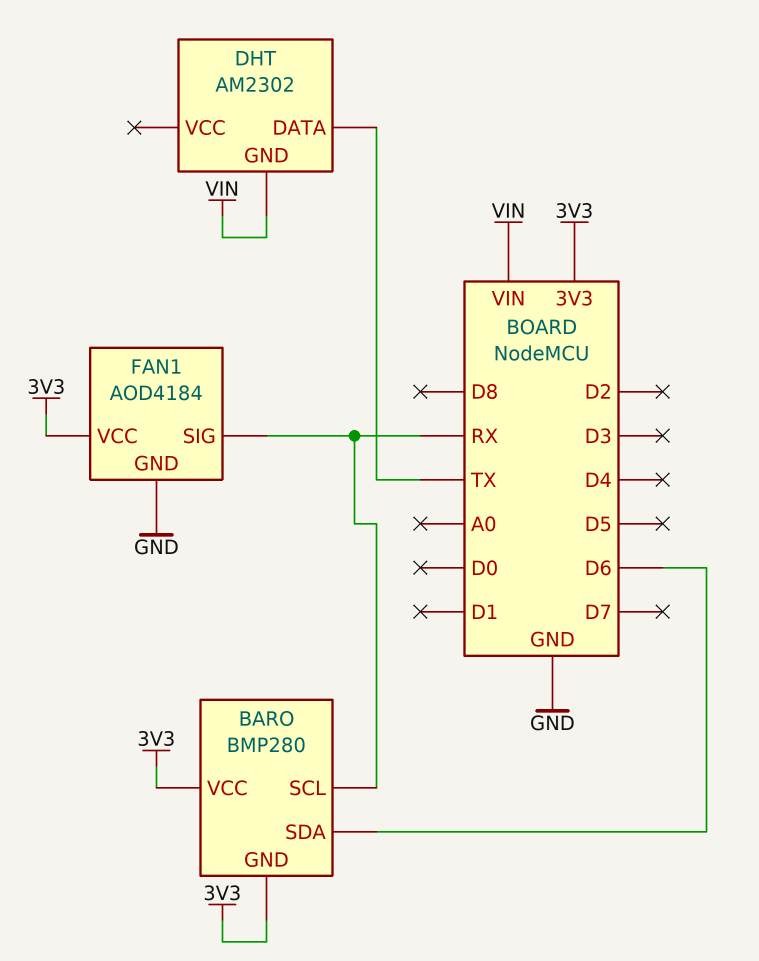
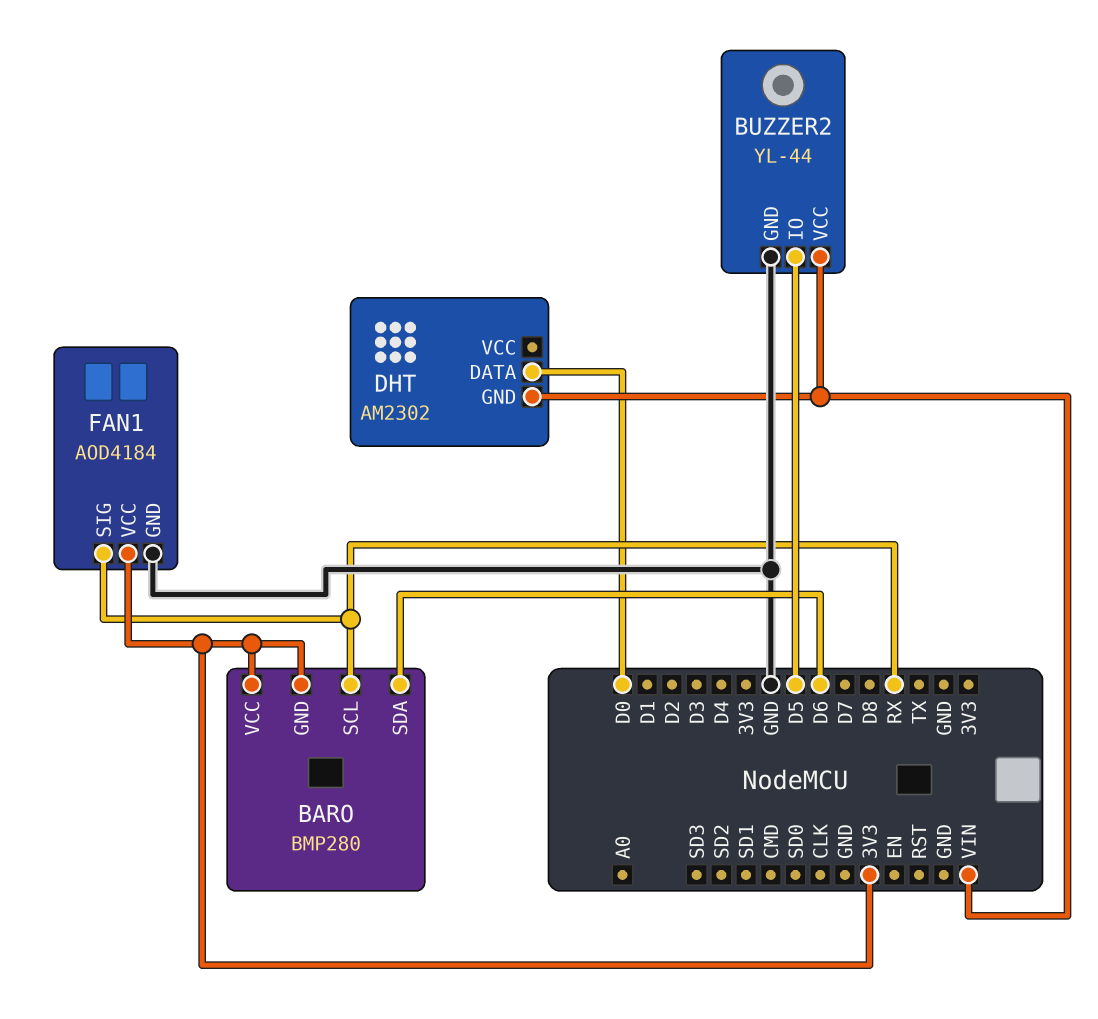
BUZZER2: none -> YL-44
BUZZER2 pin GND: none -> GND
BUZZER2 pin IO: none -> D5
BUZZER2 pin VCC: none -> VIN
DHT pin DATA: TX -> D0

